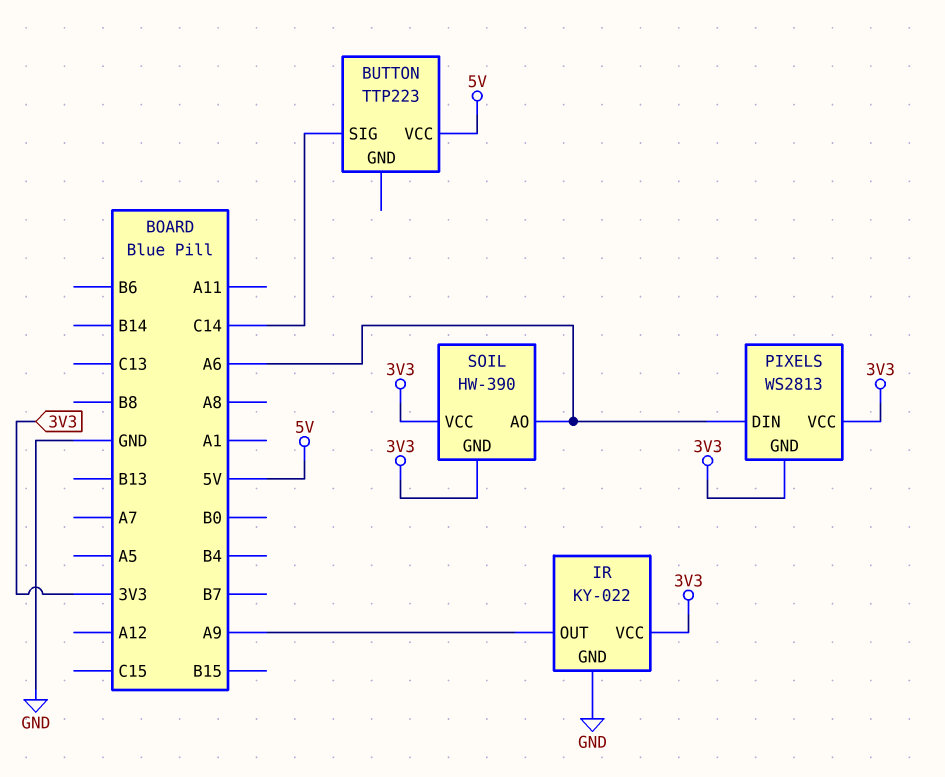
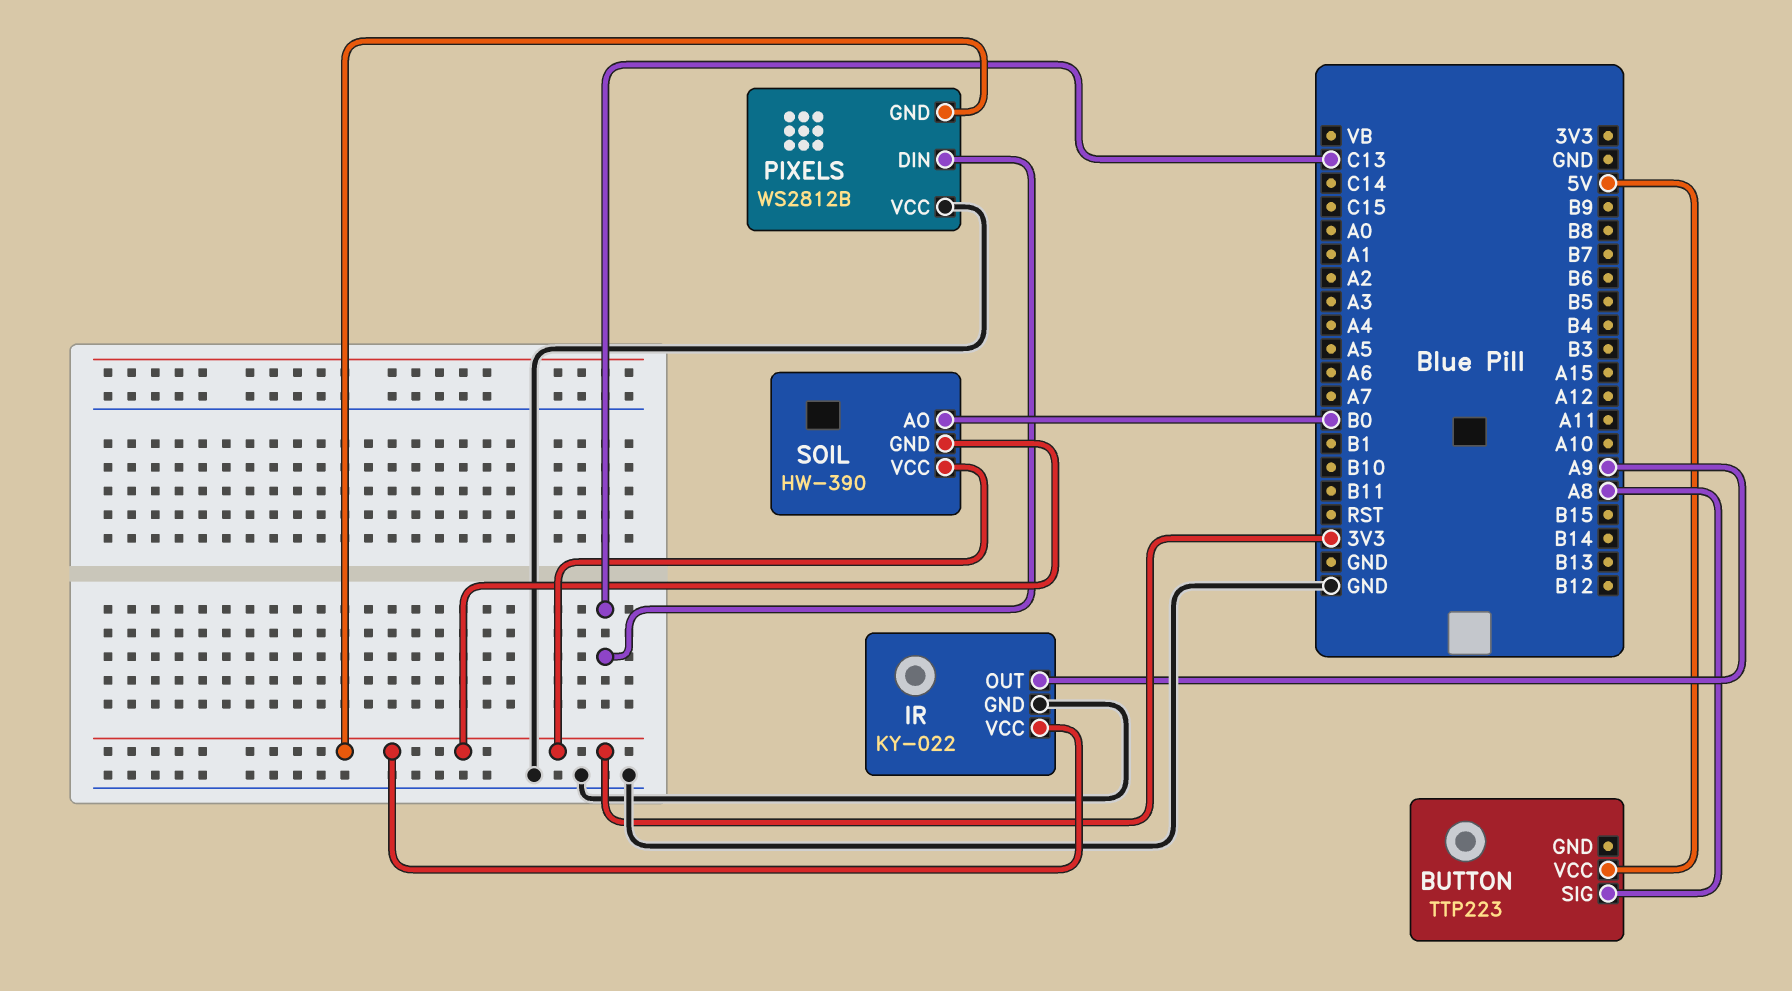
BUTTON pin SIG: C14 -> A8
PIXELS: WS2813 -> WS2812B
PIXELS pin DIN: A6 -> C13
PIXELS pin VCC: 3V3 -> GND
SOIL pin AO: A6 -> B0

